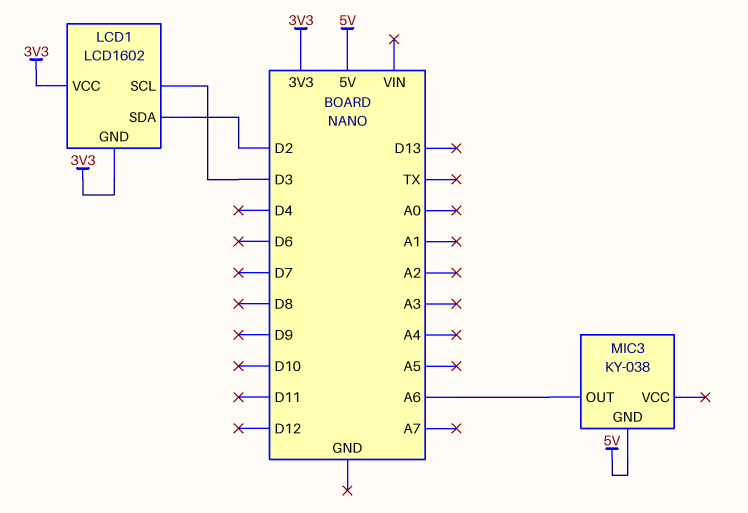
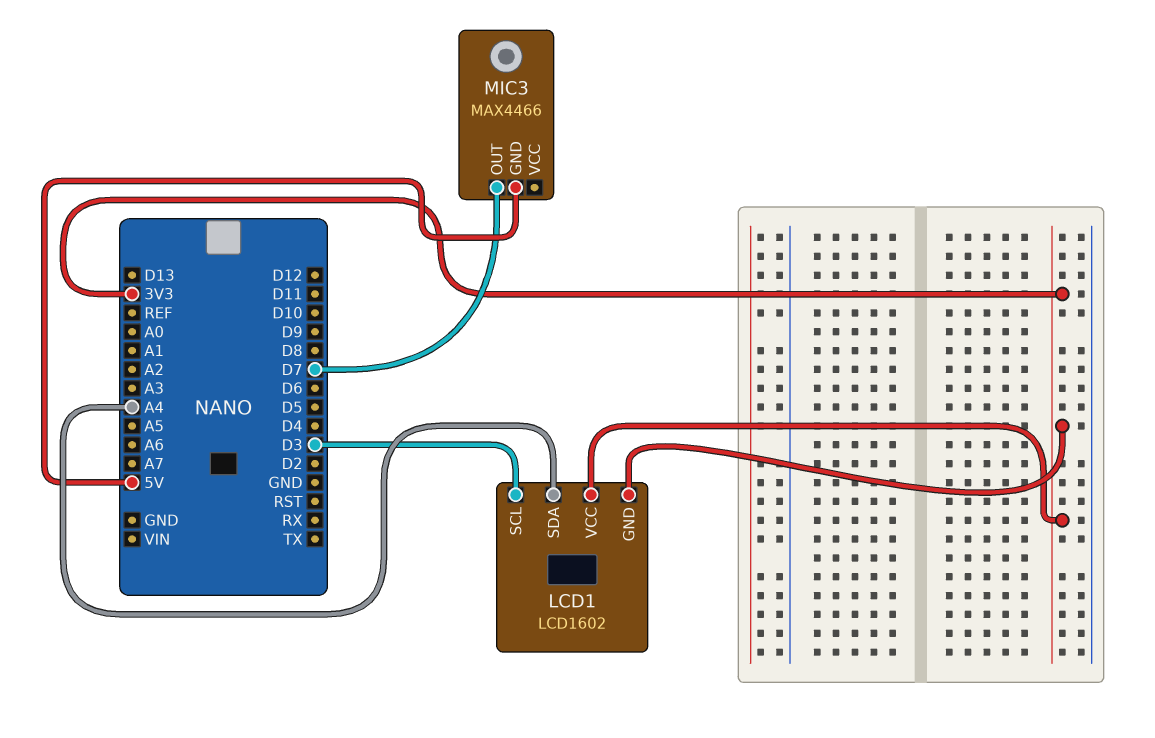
LCD1 pin SDA: D2 -> A4
MIC3: KY-038 -> MAX4466
MIC3 pin OUT: A6 -> D7

